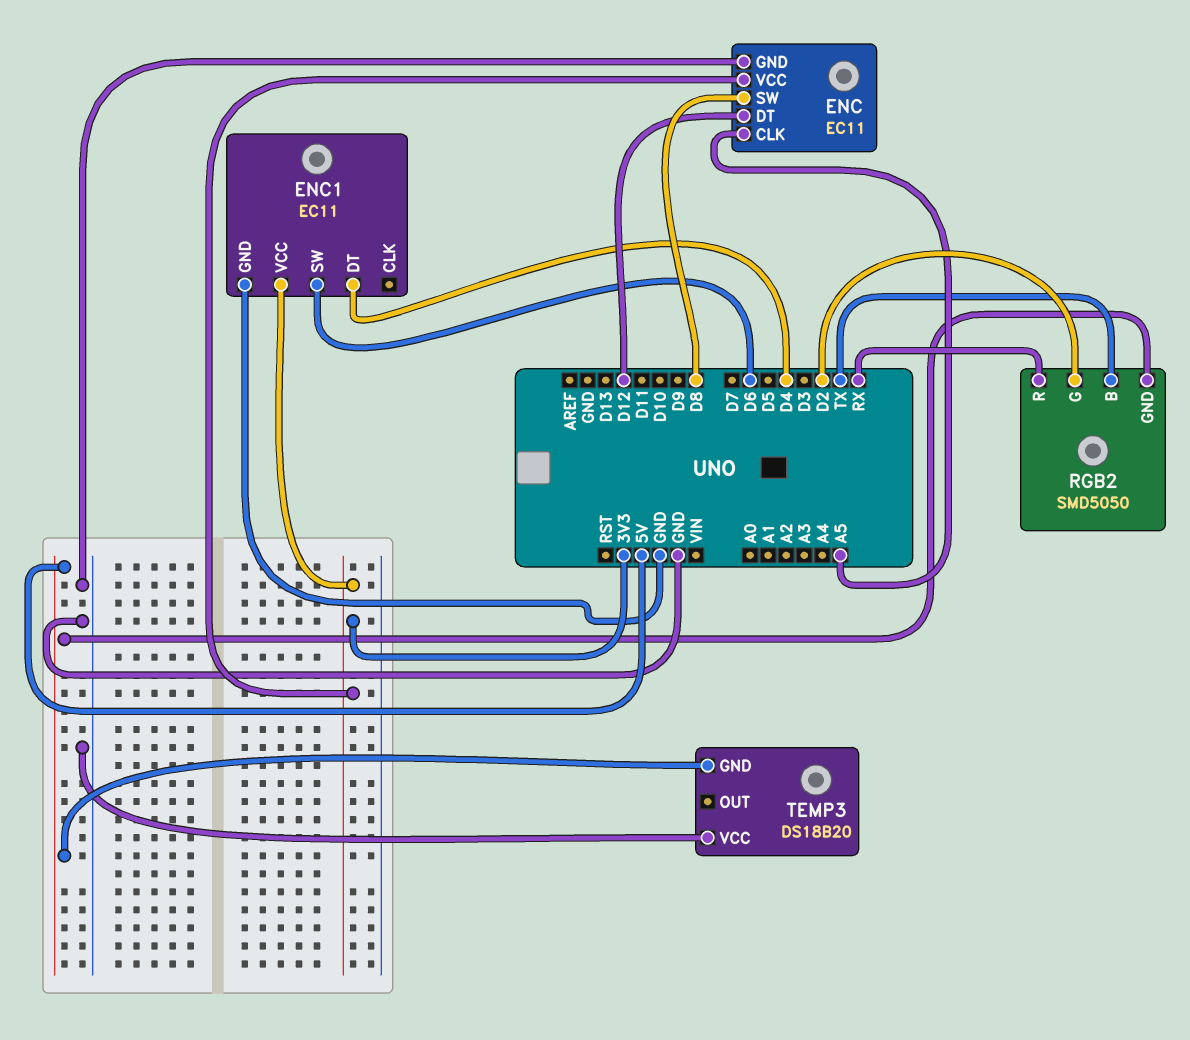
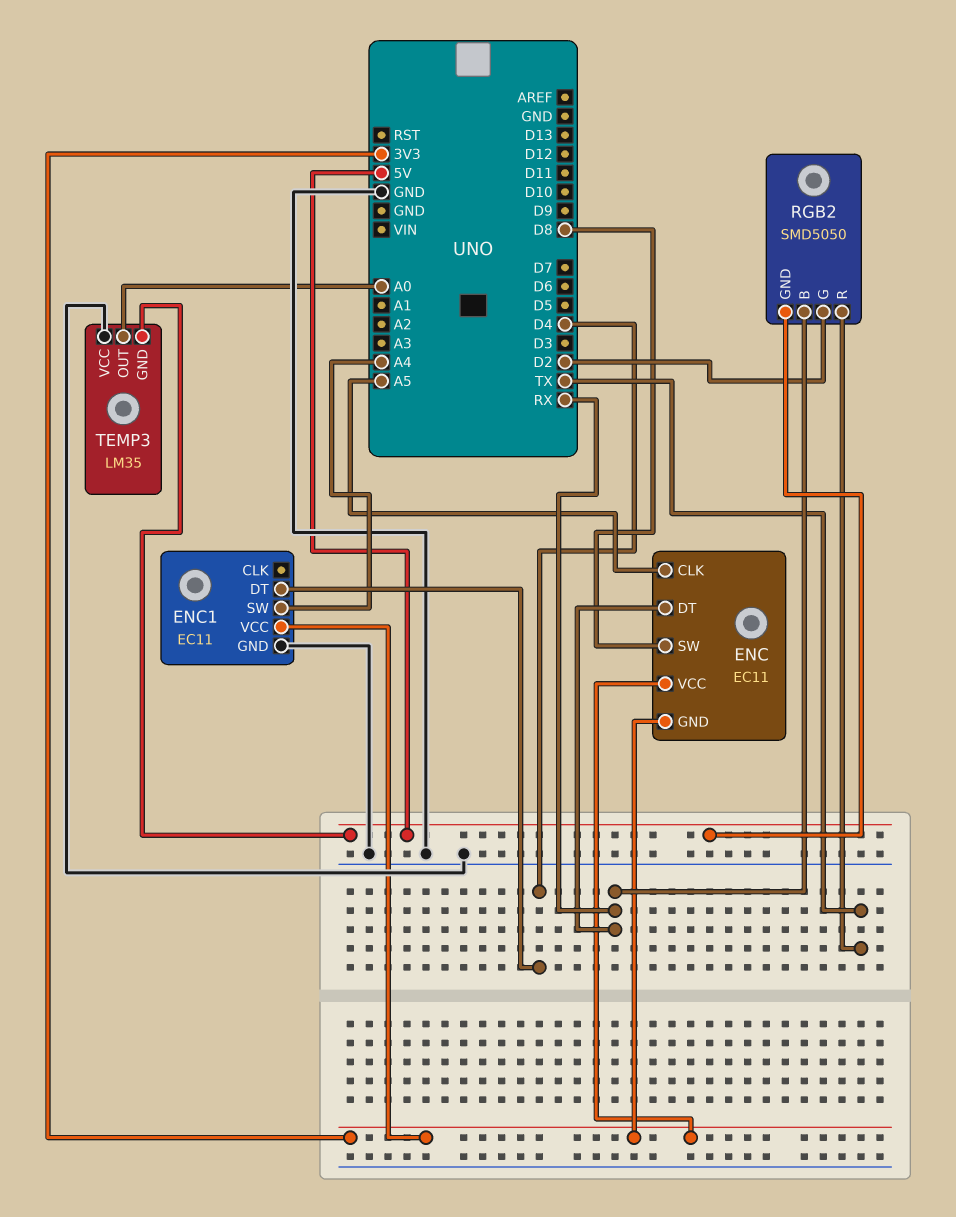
ENC pin DT: D12 -> RX
ENC pin GND: GND -> 3V3
ENC1 pin SW: D6 -> A4
RGB2 pin B: TX -> RX
RGB2 pin R: RX -> TX
TEMP3: DS18B20 -> LM35
TEMP3 pin OUT: none -> A0

